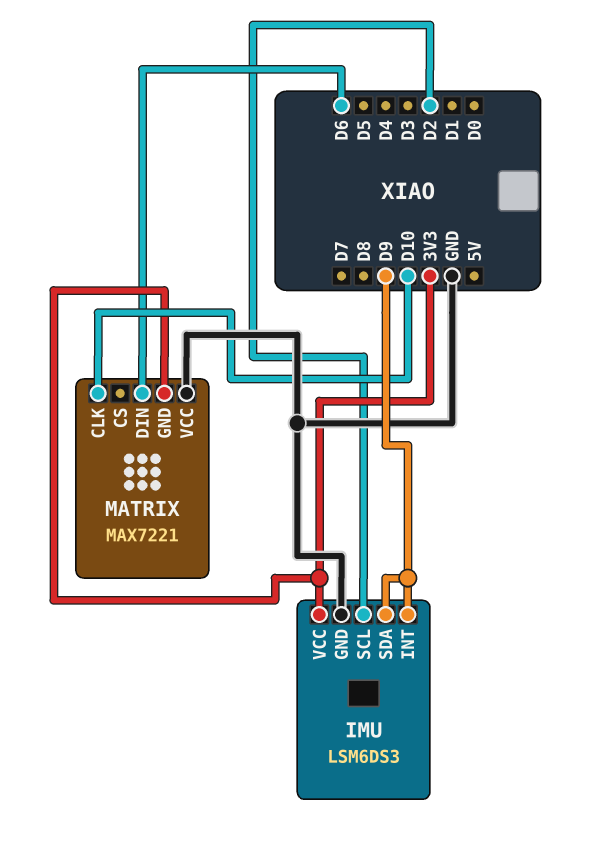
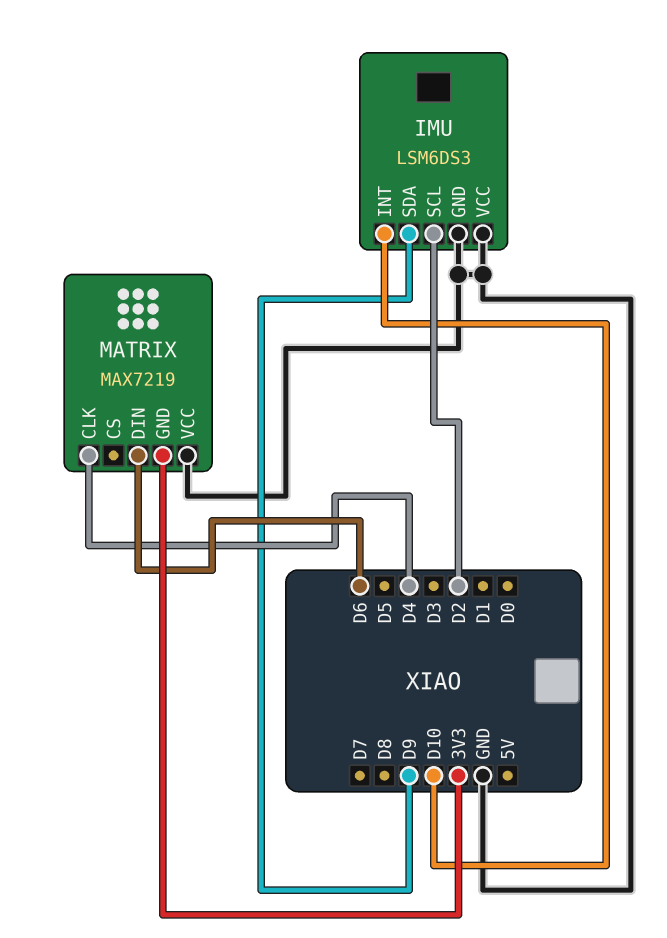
IMU pin INT: D9 -> D10
IMU pin VCC: 3V3 -> GND
MATRIX: MAX7221 -> MAX7219
MATRIX pin CLK: D10 -> D4

